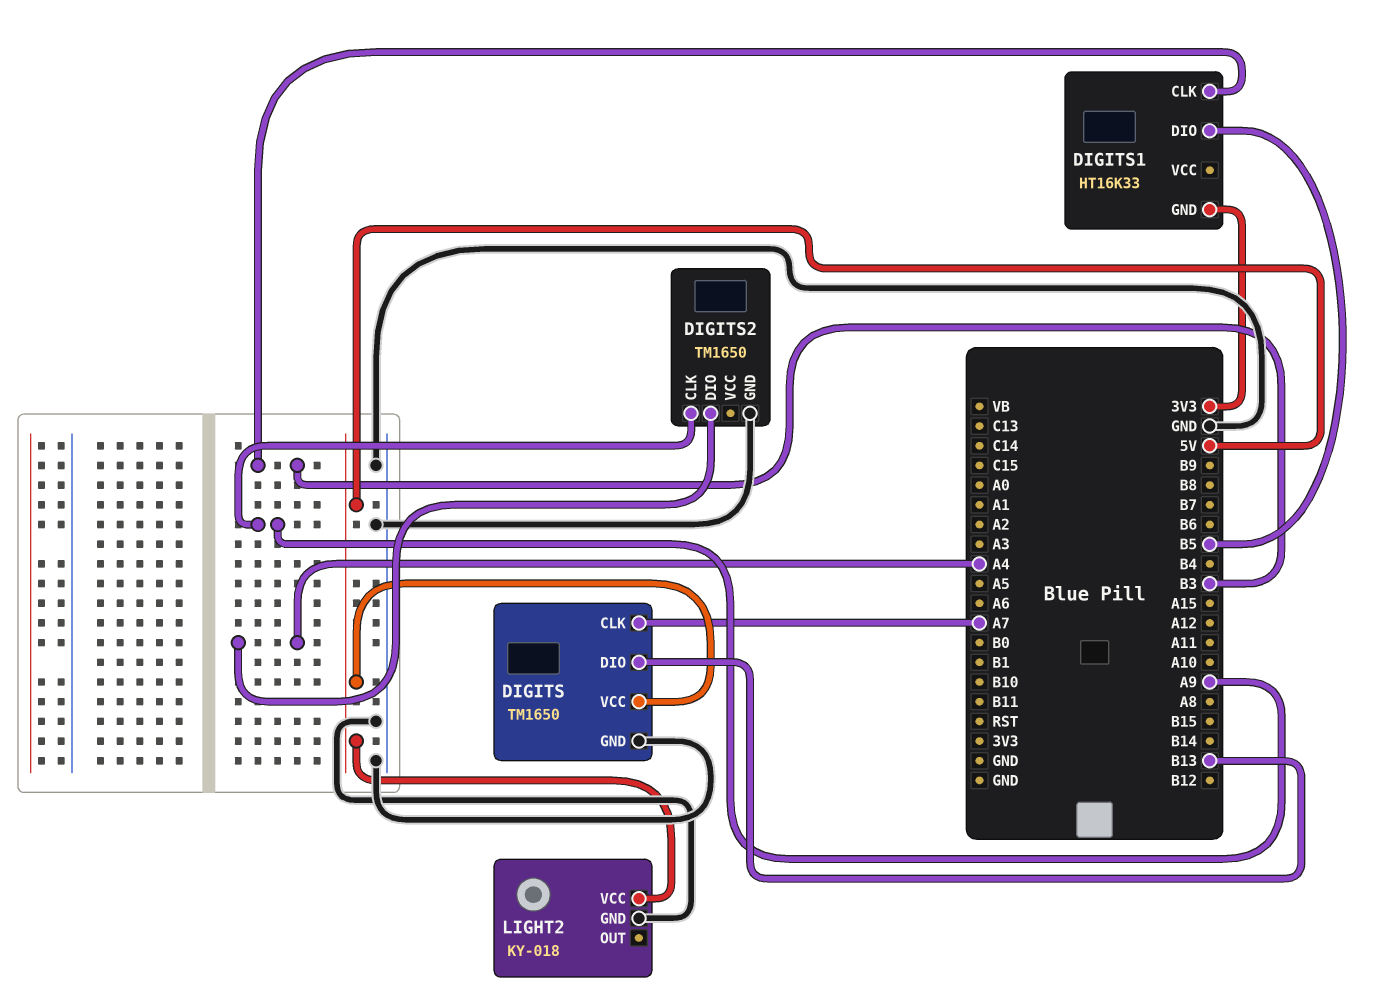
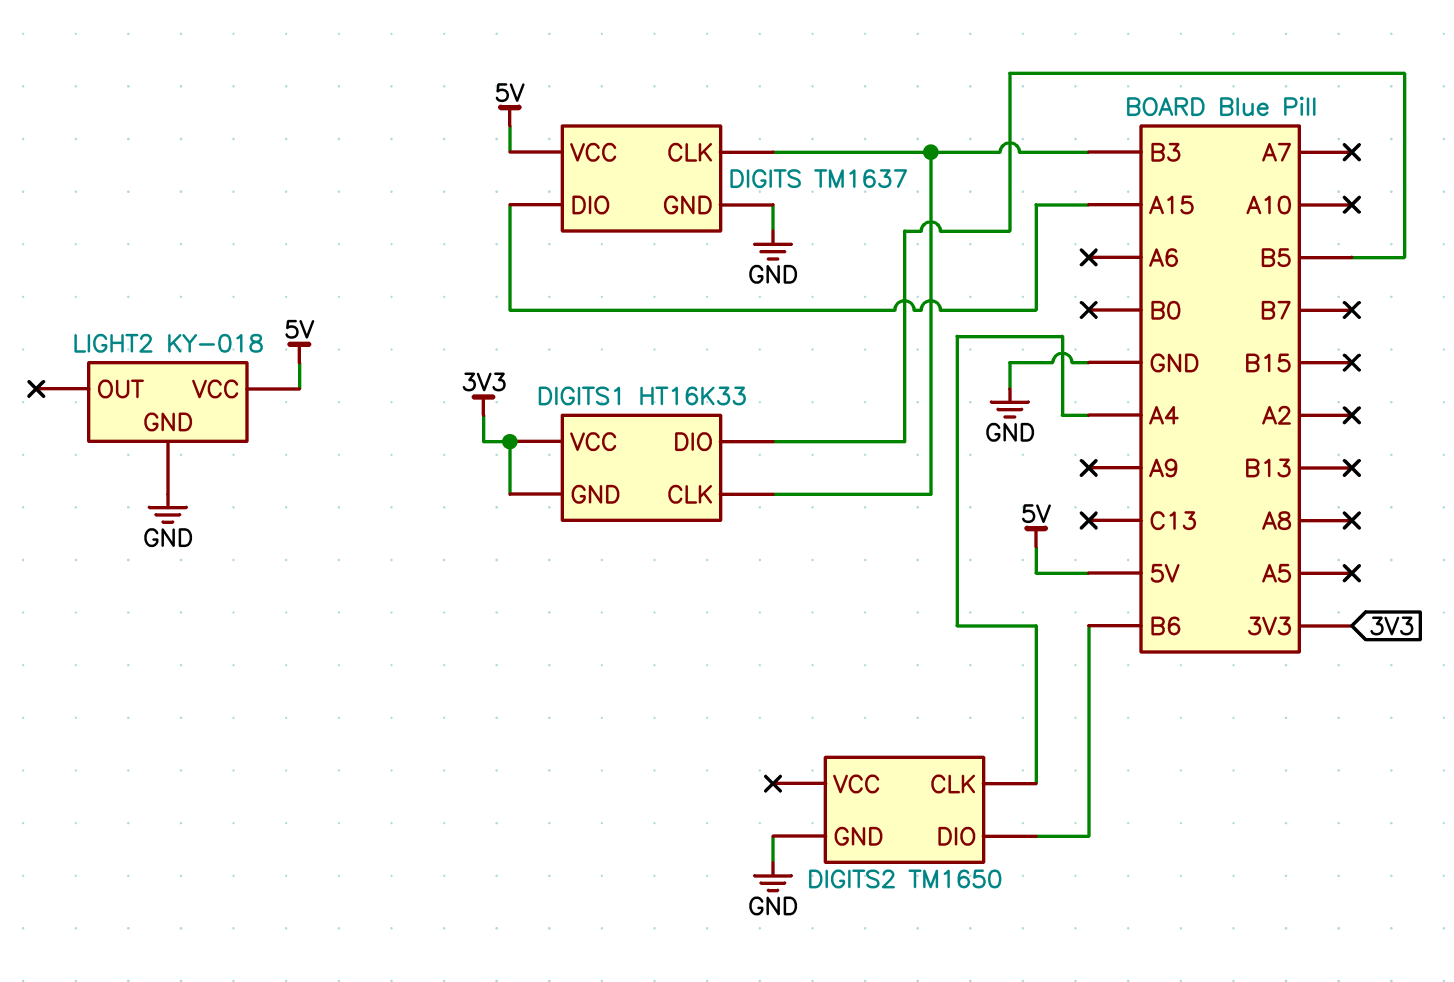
DIGITS: TM1650 -> TM1637
DIGITS pin CLK: A7 -> B3
DIGITS pin DIO: B13 -> A15
DIGITS1 pin VCC: none -> 3V3
DIGITS2 pin CLK: A9 -> A4
DIGITS2 pin DIO: A4 -> B6

